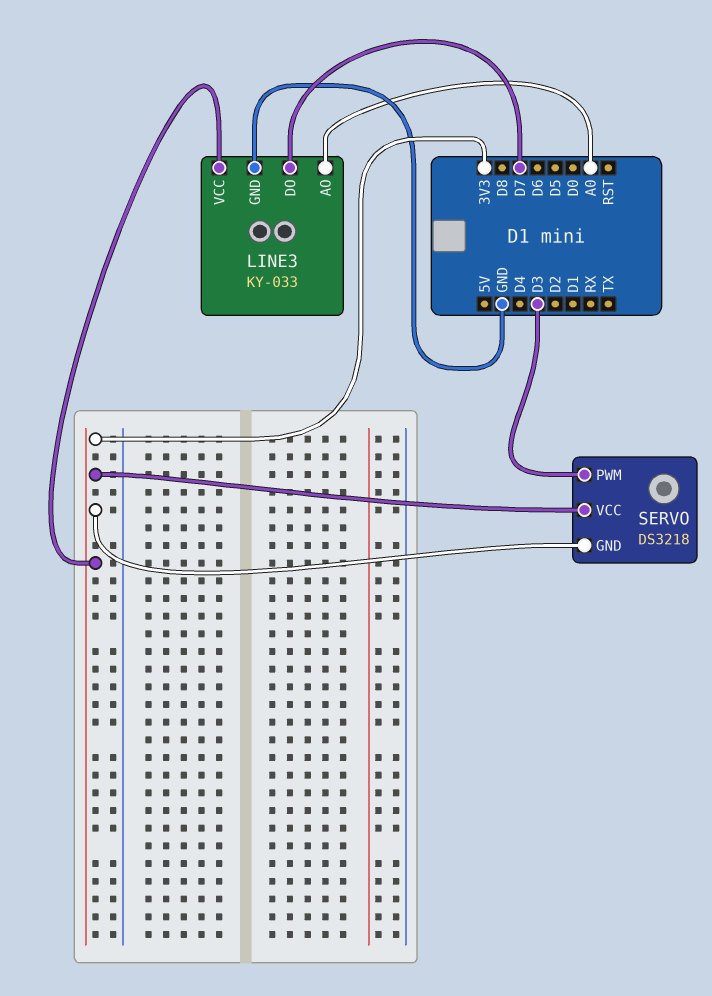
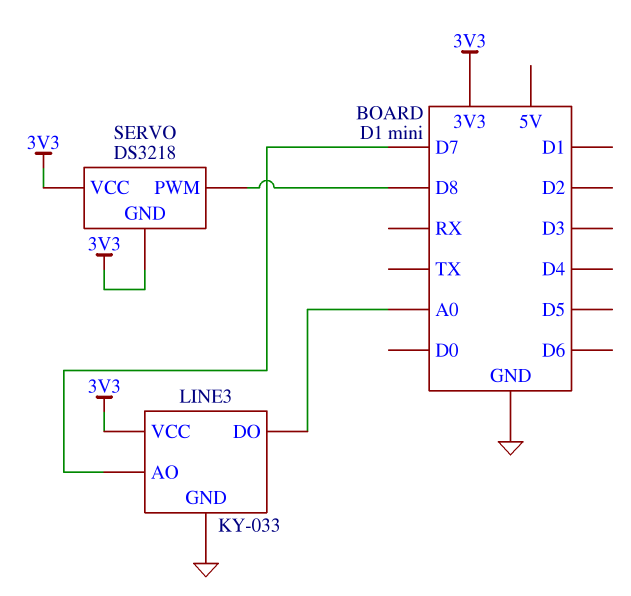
LINE3 pin AO: A0 -> D7
LINE3 pin DO: D7 -> A0
SERVO pin PWM: D3 -> D8

